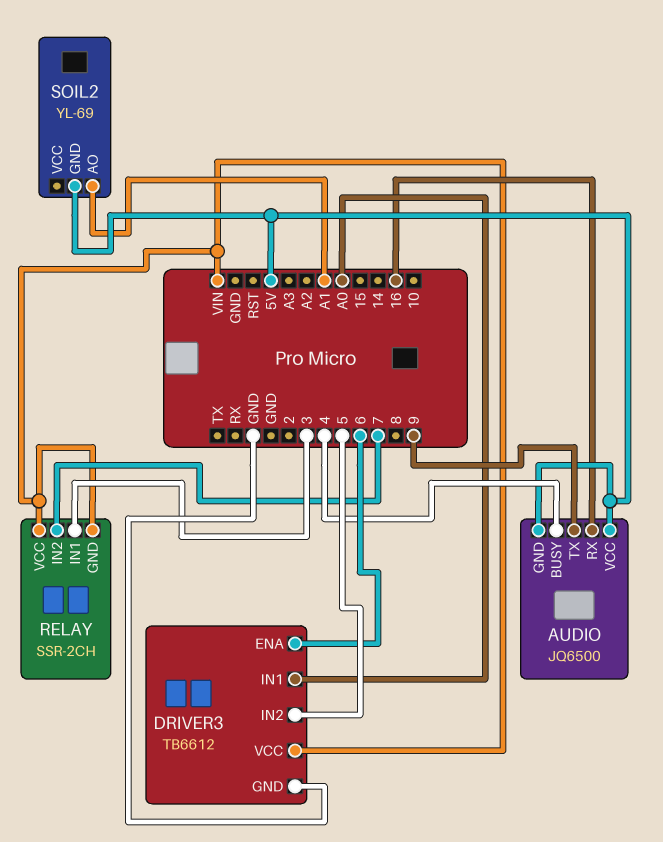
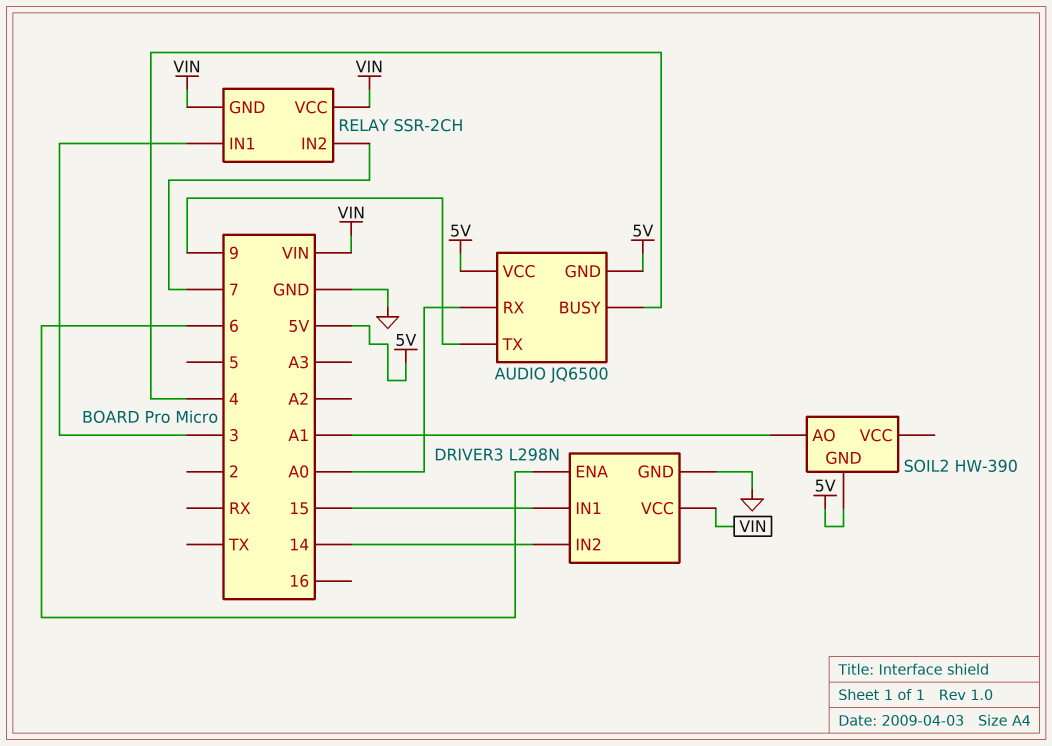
AUDIO pin RX: 16 -> A0
DRIVER3: TB6612 -> L298N
DRIVER3 pin IN1: A0 -> 15
DRIVER3 pin IN2: 5 -> 14
SOIL2: YL-69 -> HW-390

